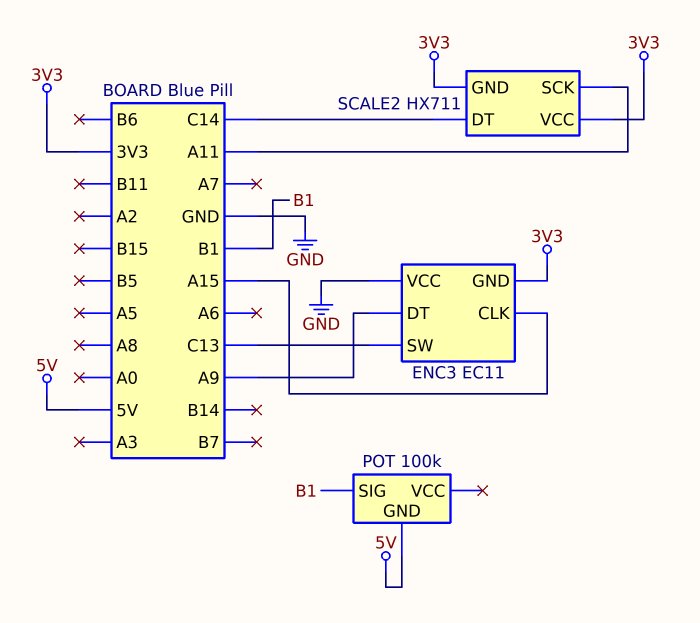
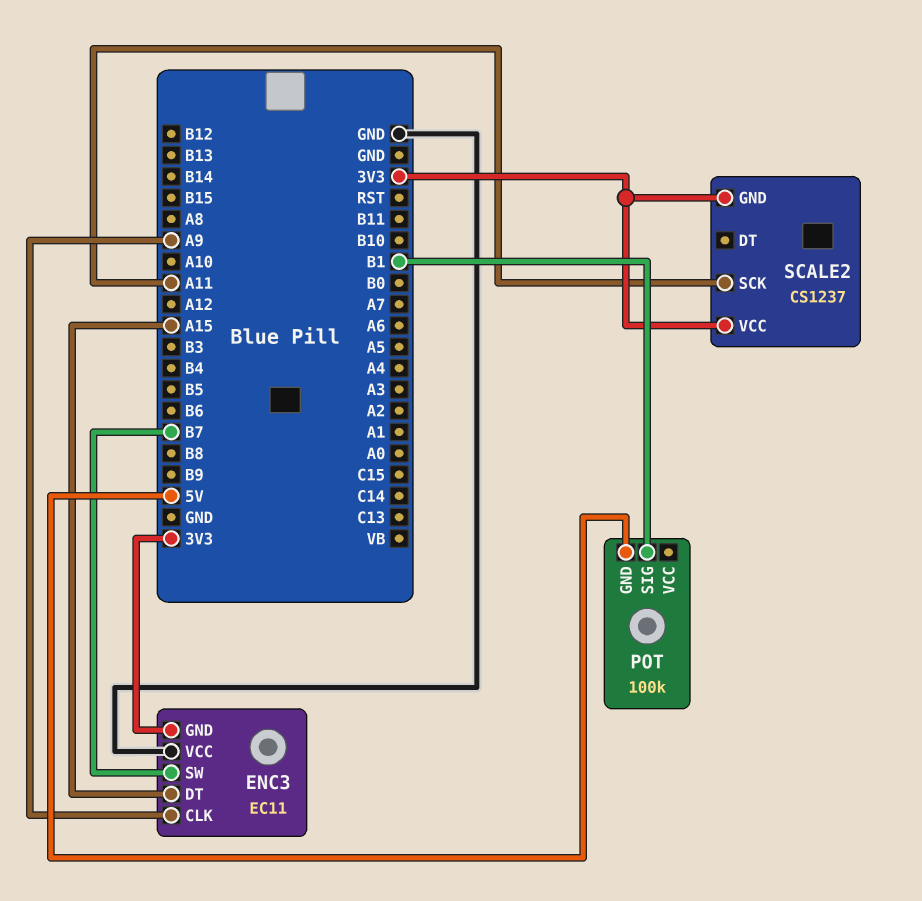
ENC3 pin CLK: A15 -> A9
ENC3 pin DT: A9 -> A15
ENC3 pin SW: C13 -> B7
SCALE2: HX711 -> CS1237
SCALE2 pin DT: C14 -> none

